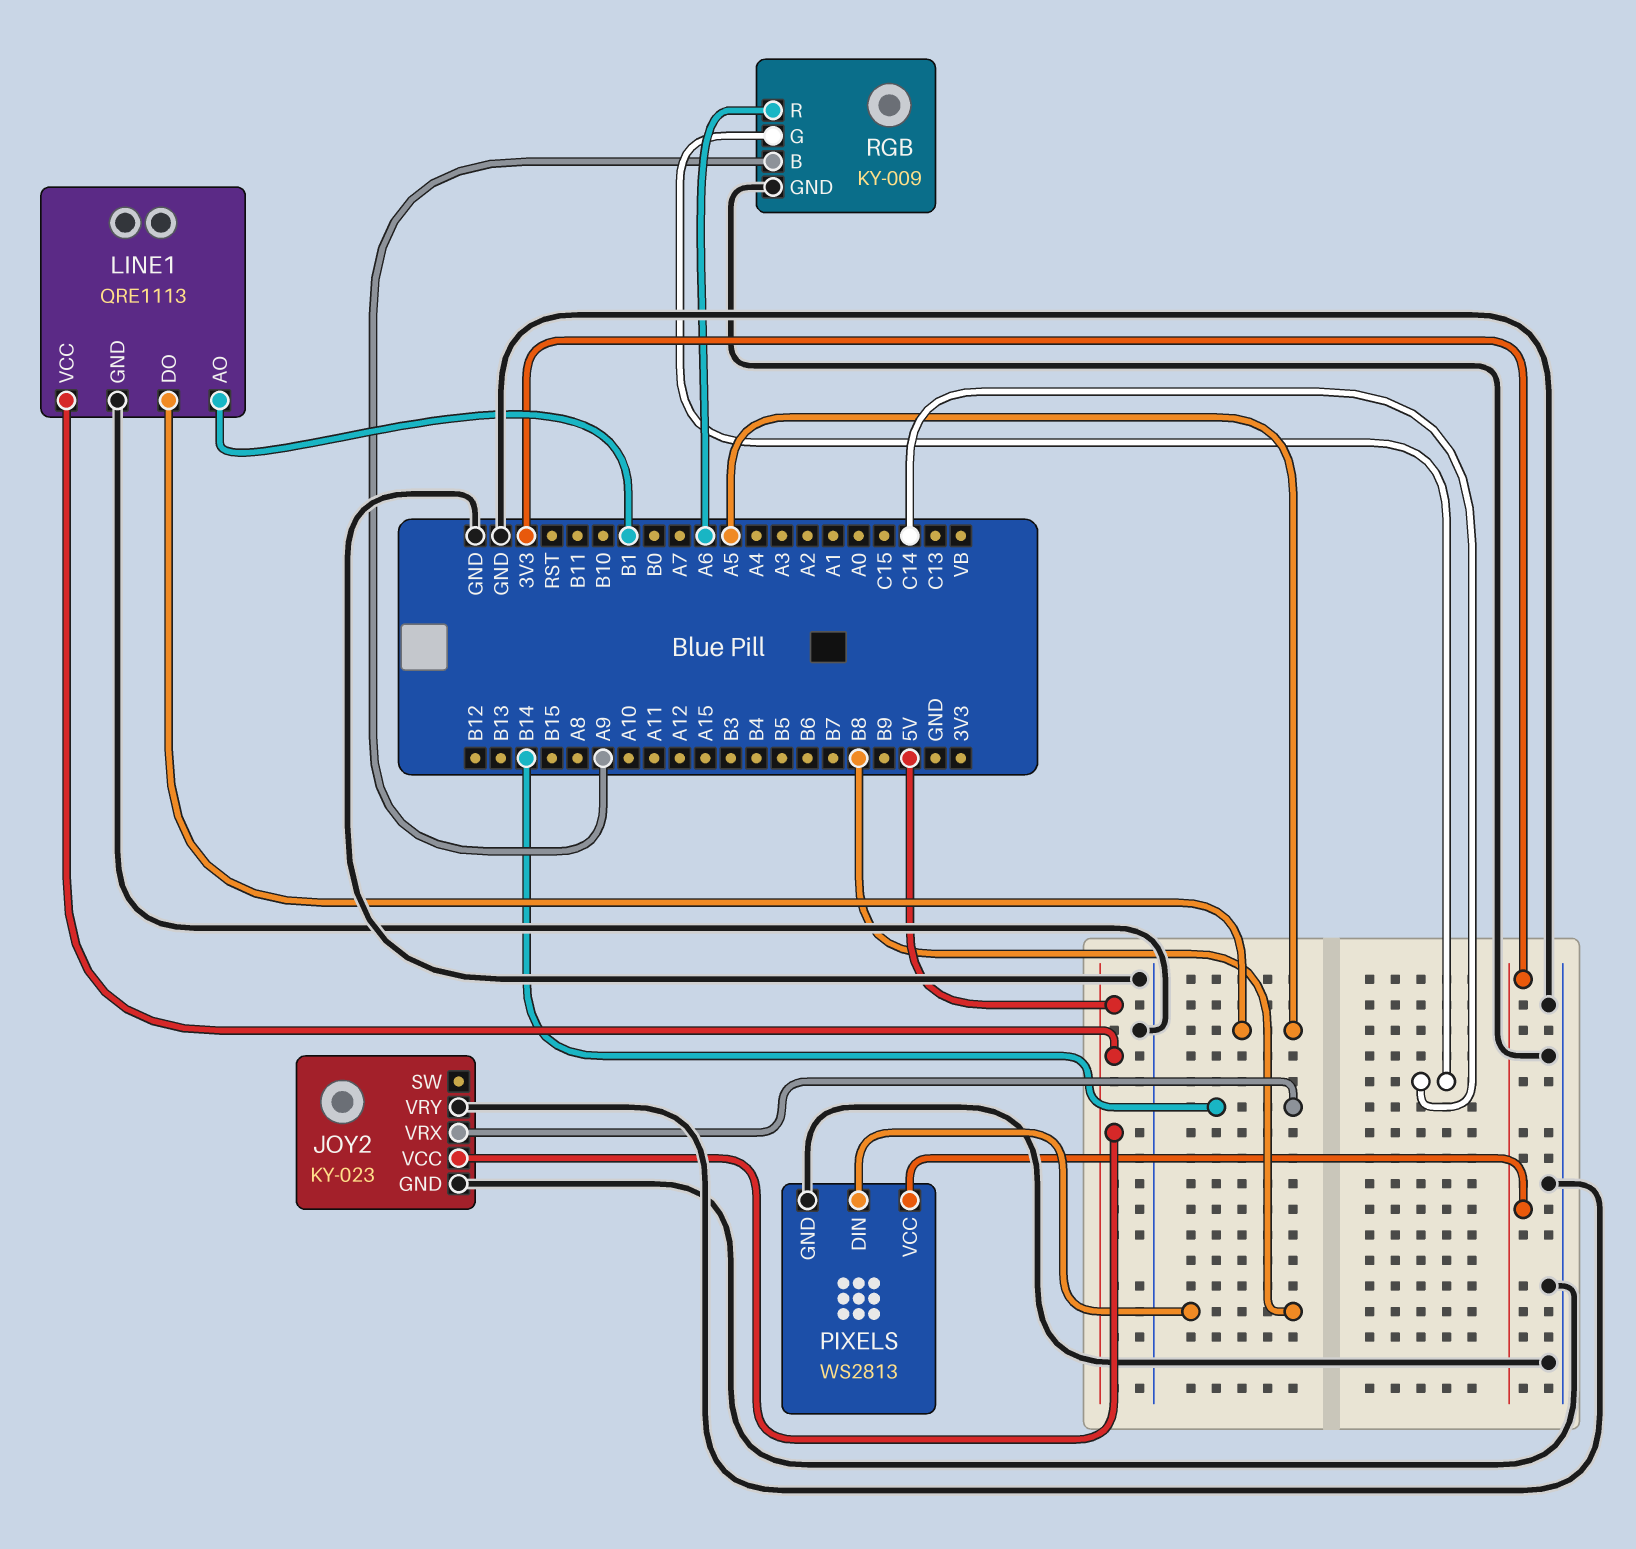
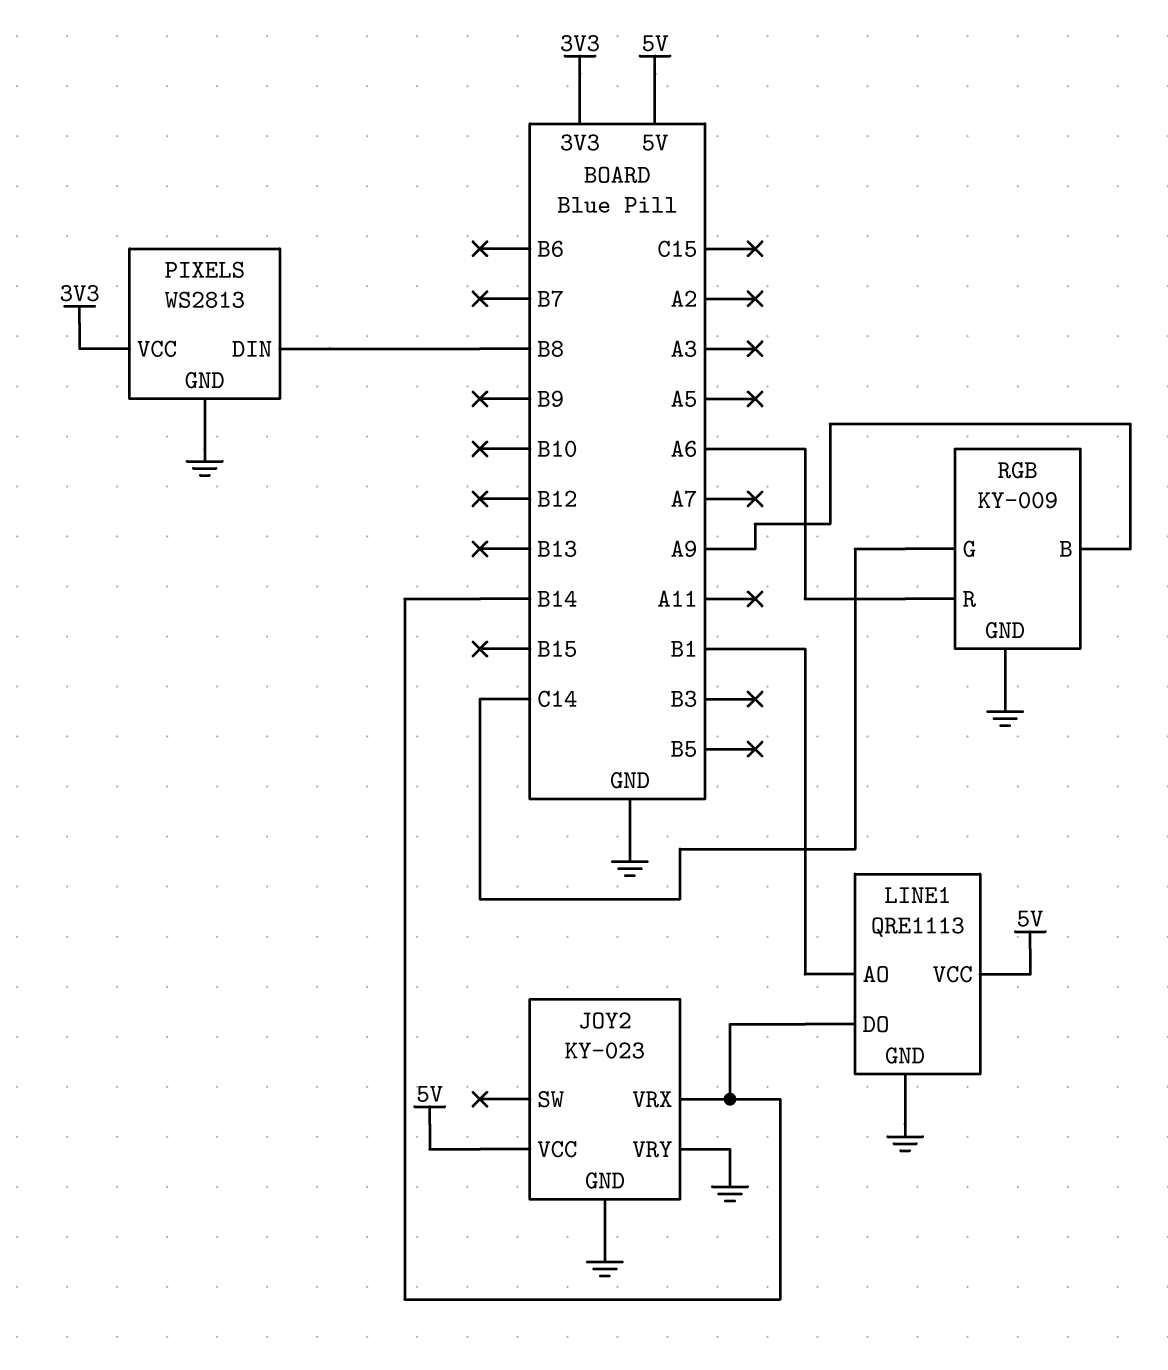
LINE1 pin DO: A5 -> B14

